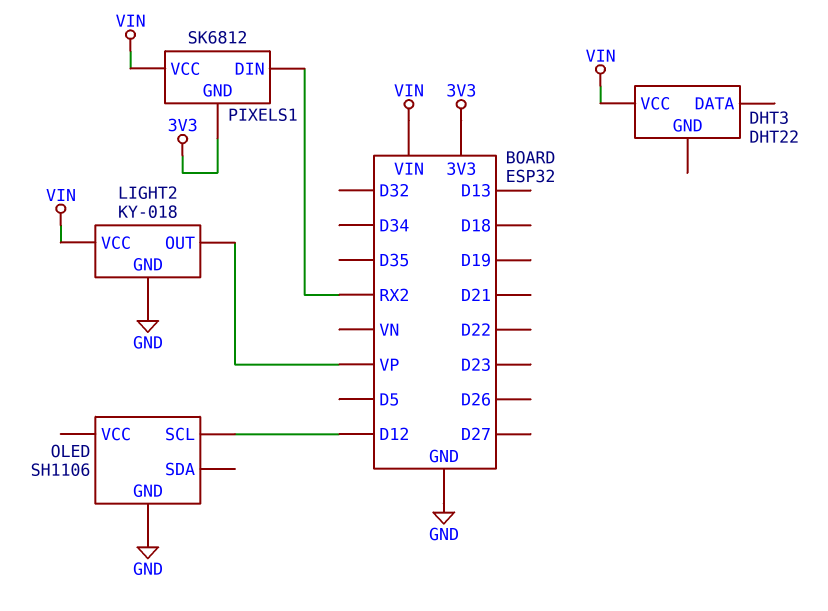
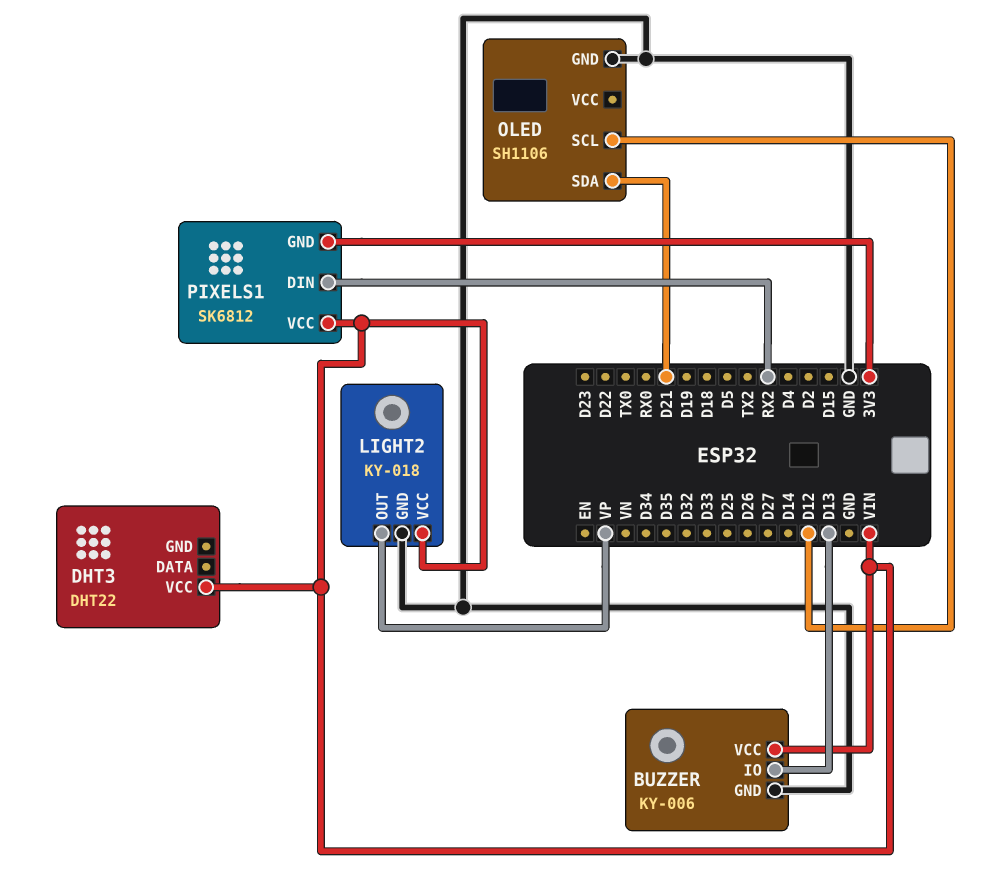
BUZZER: none -> KY-006
BUZZER pin GND: none -> GND
BUZZER pin IO: none -> D13
BUZZER pin VCC: none -> VIN
OLED pin SDA: none -> D21

